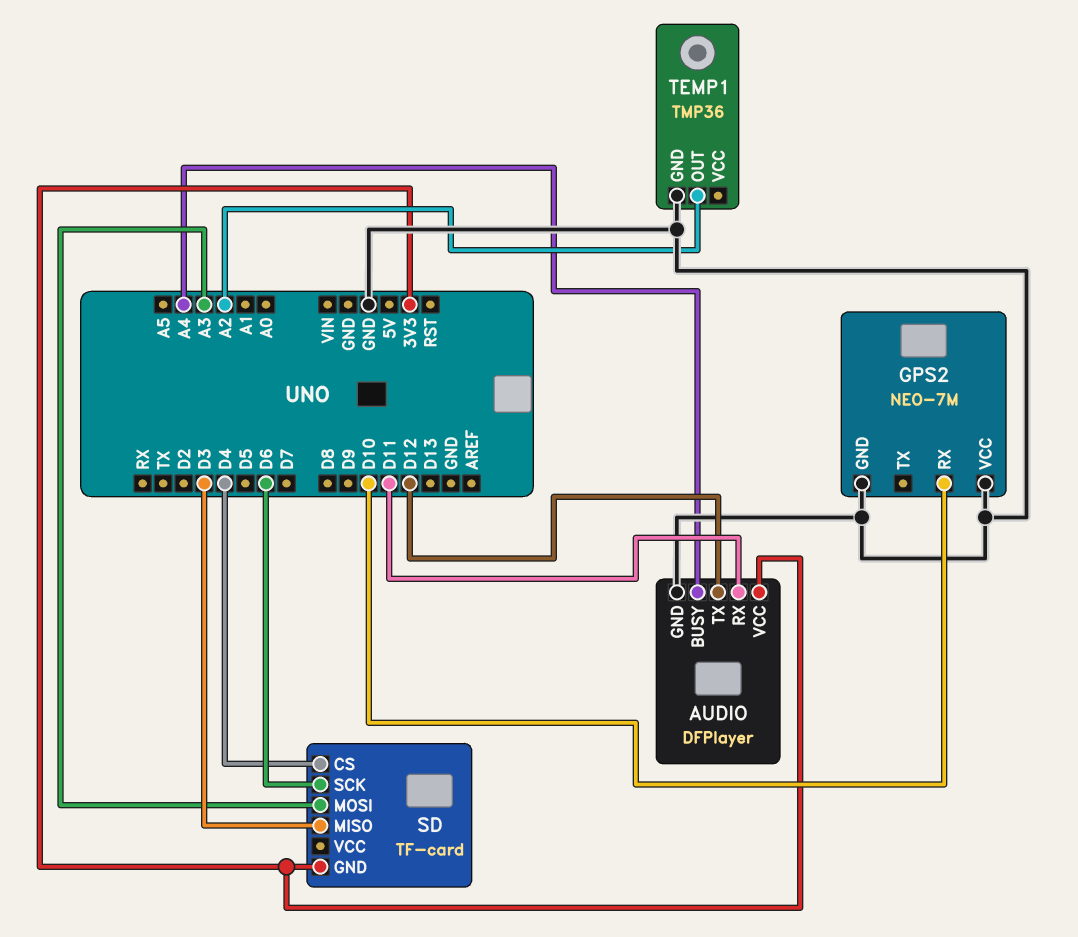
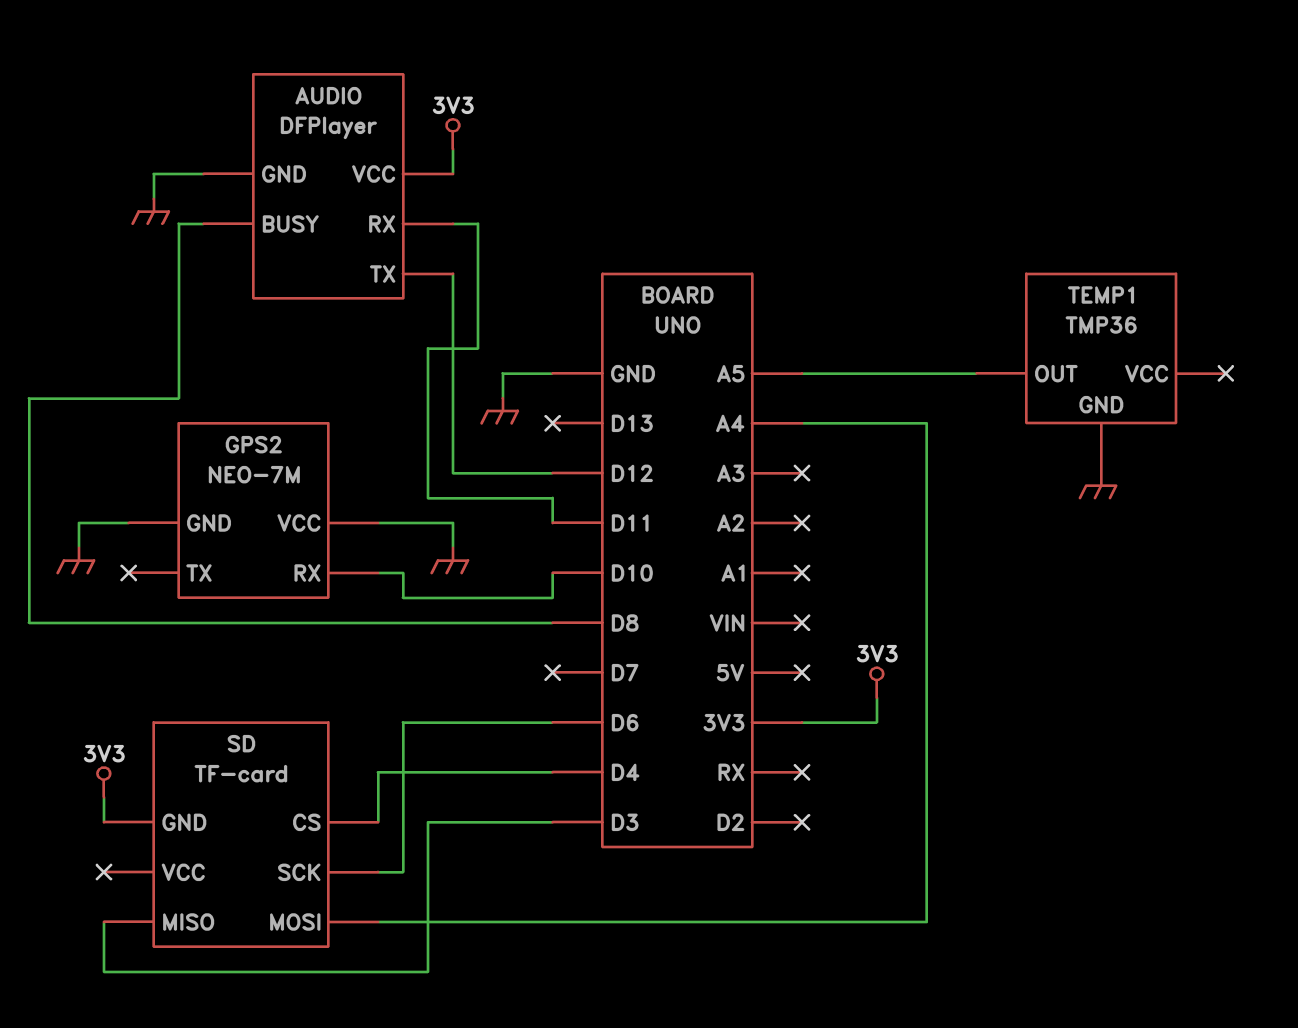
AUDIO pin BUSY: A4 -> D8
SD pin MOSI: A3 -> A4
TEMP1 pin OUT: A2 -> A5

